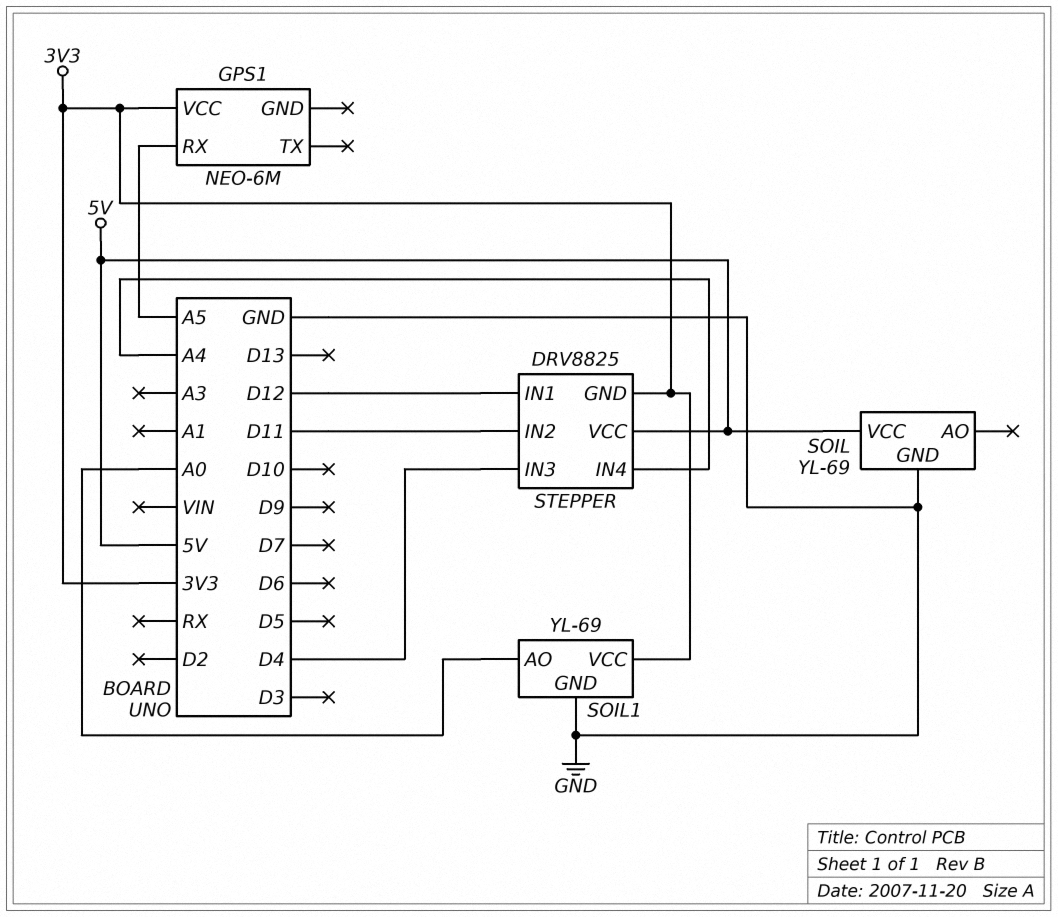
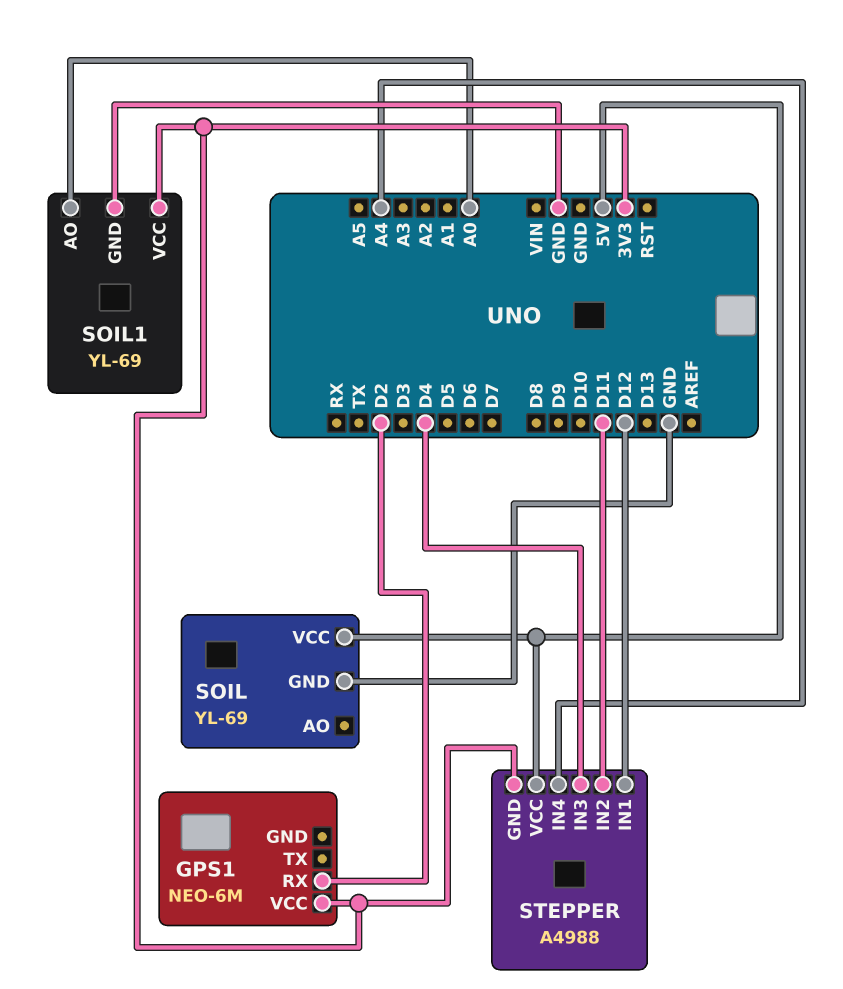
GPS1 pin RX: A5 -> D2
STEPPER: DRV8825 -> A4988

